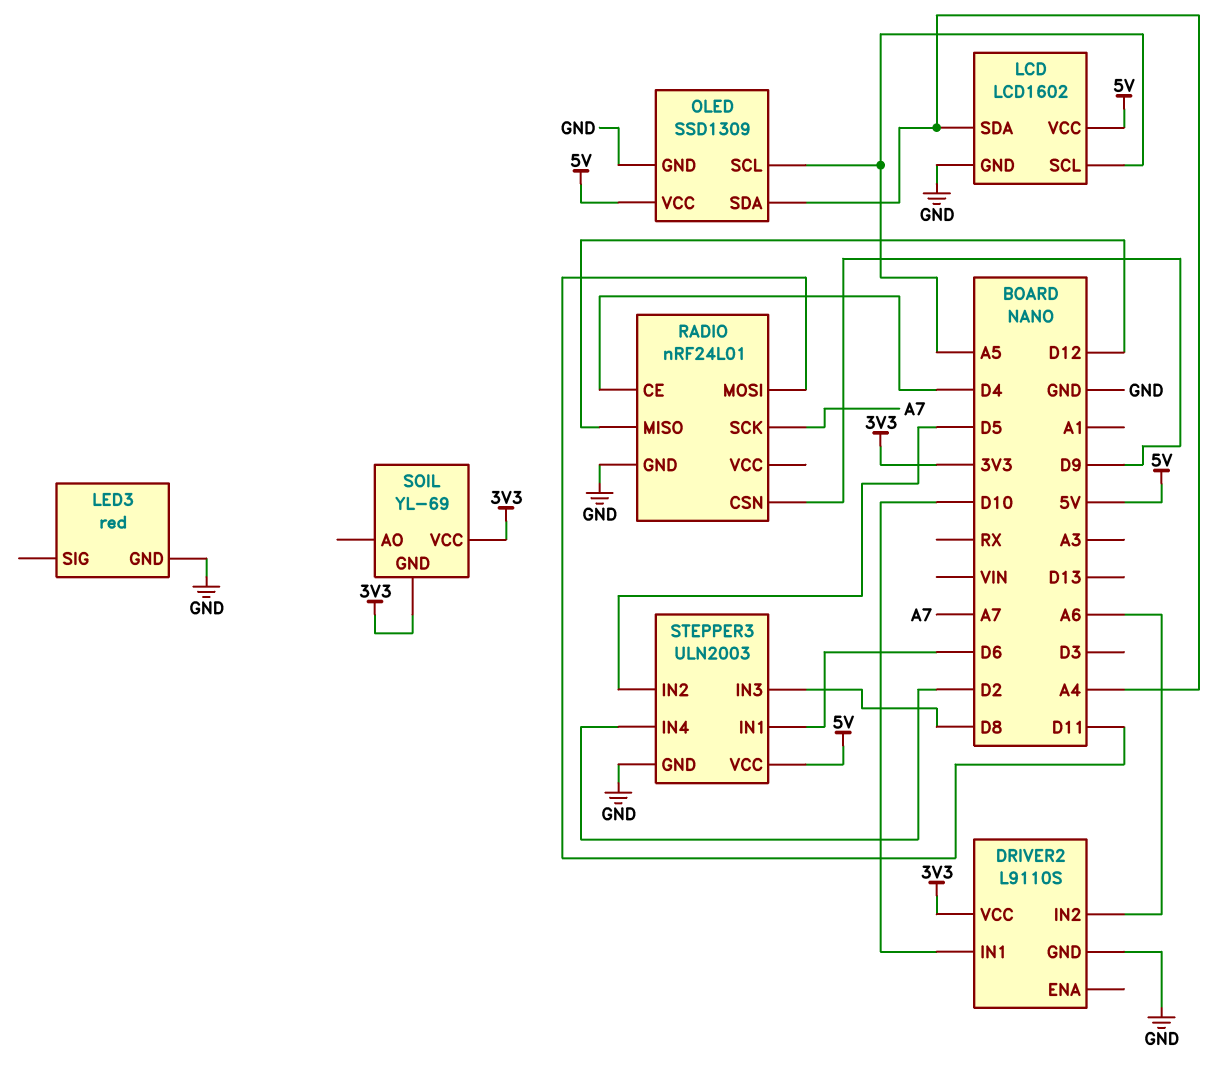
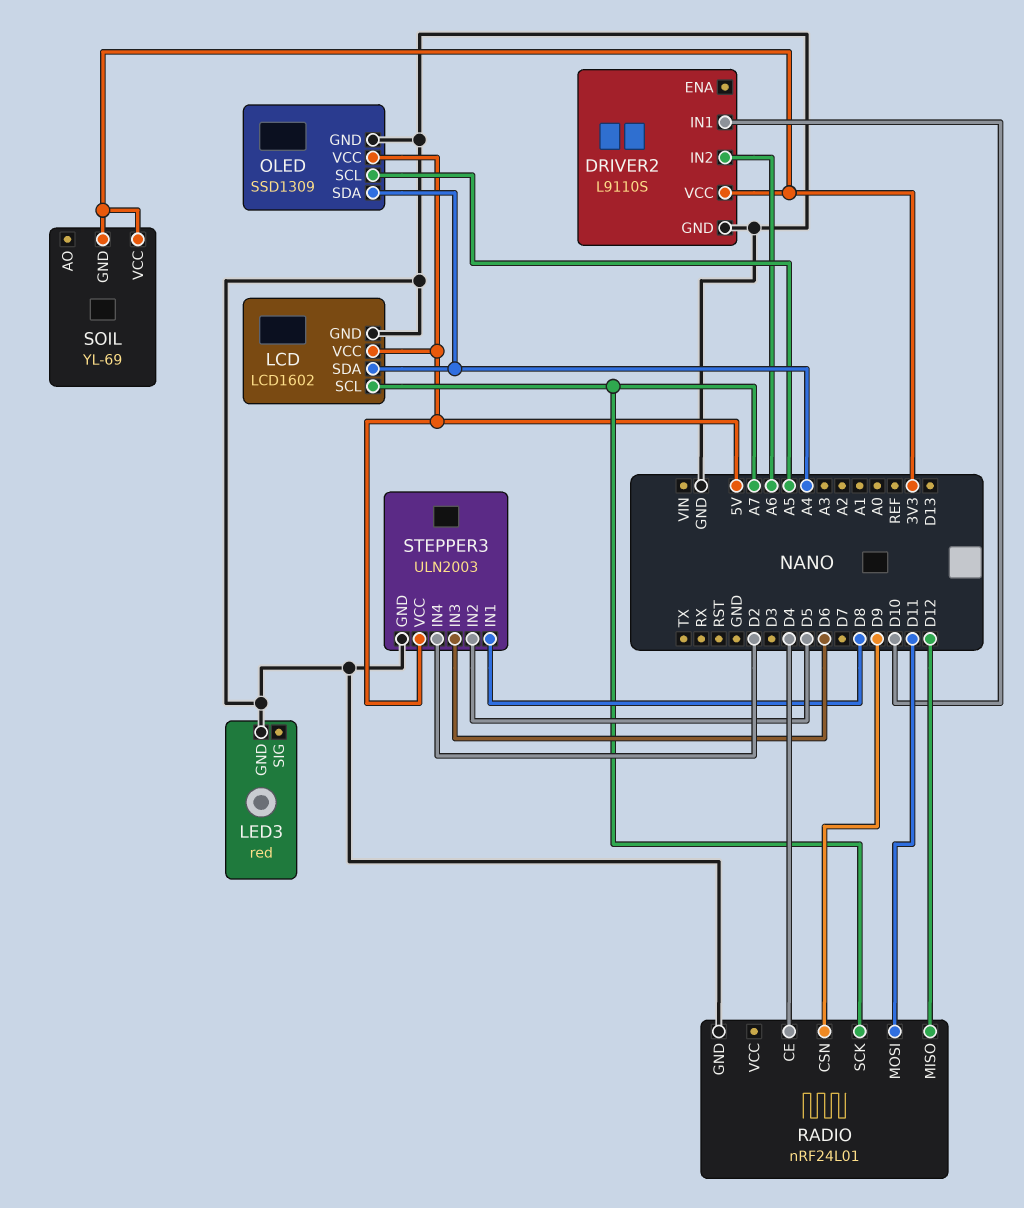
LCD pin SCL: A5 -> A7
STEPPER3 pin IN1: D6 -> D8
STEPPER3 pin IN3: D8 -> D6

